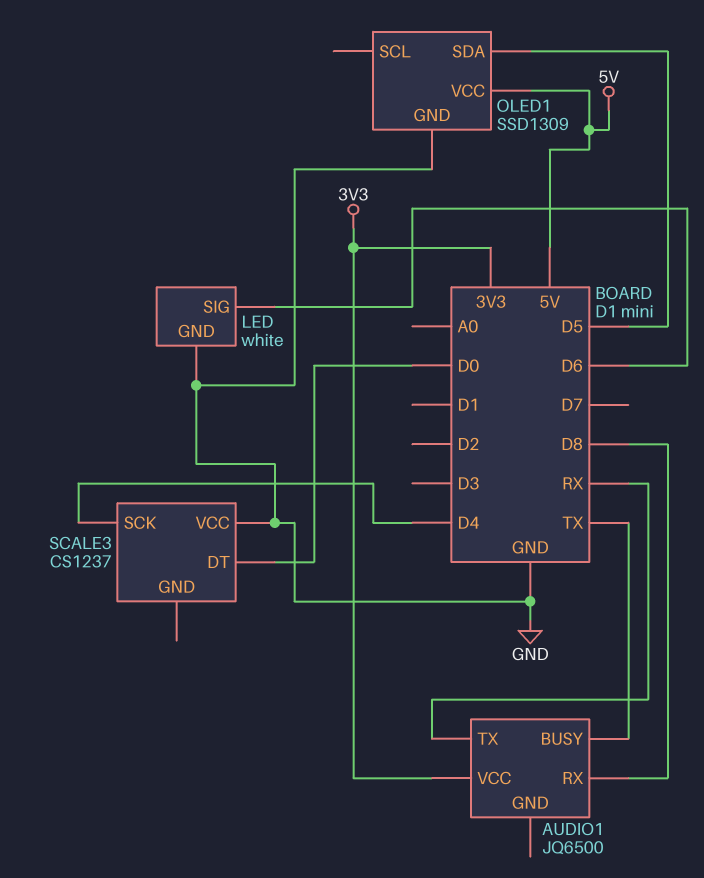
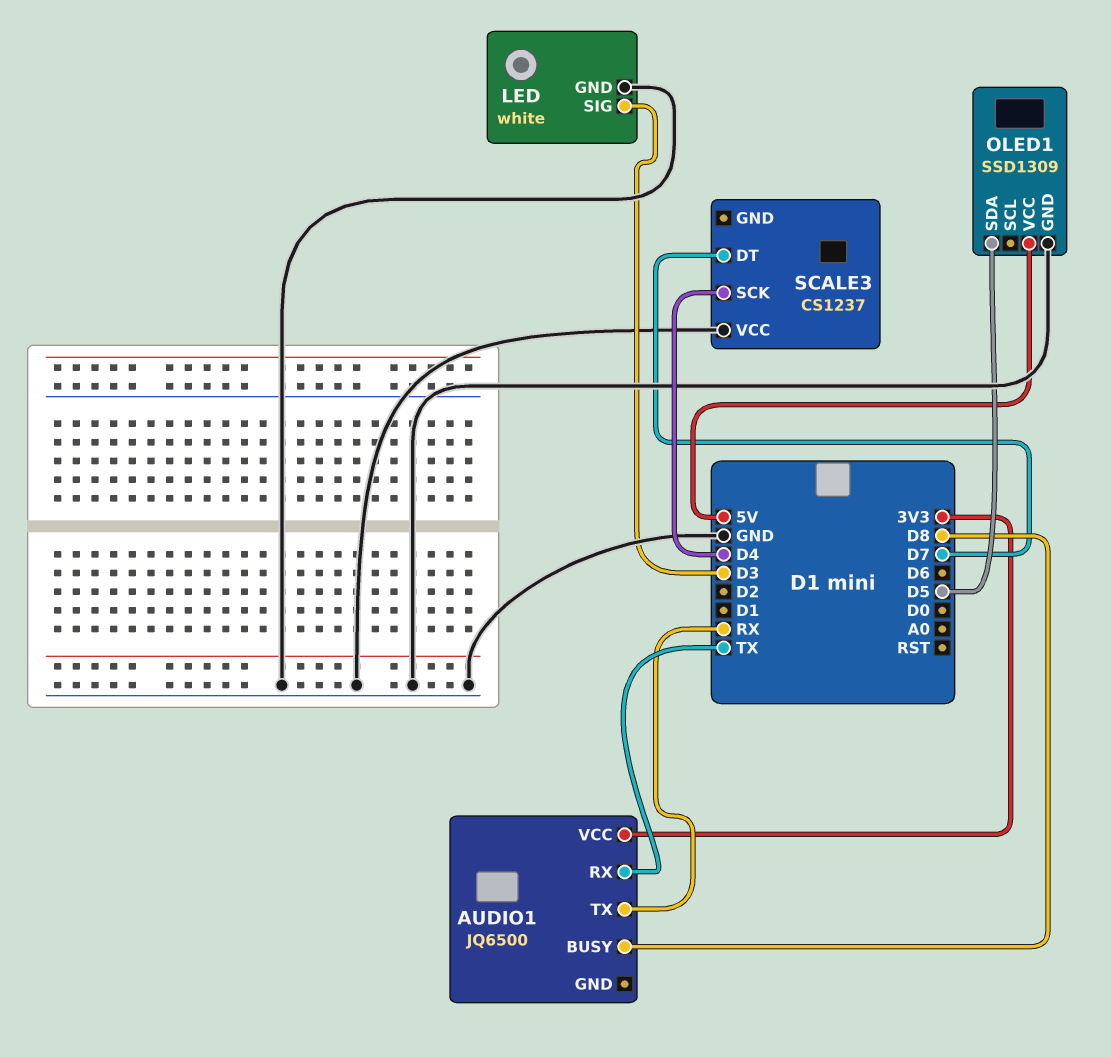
AUDIO1 pin BUSY: TX -> D8
AUDIO1 pin RX: D8 -> TX
LED pin SIG: D6 -> D3
SCALE3 pin DT: D0 -> D7

